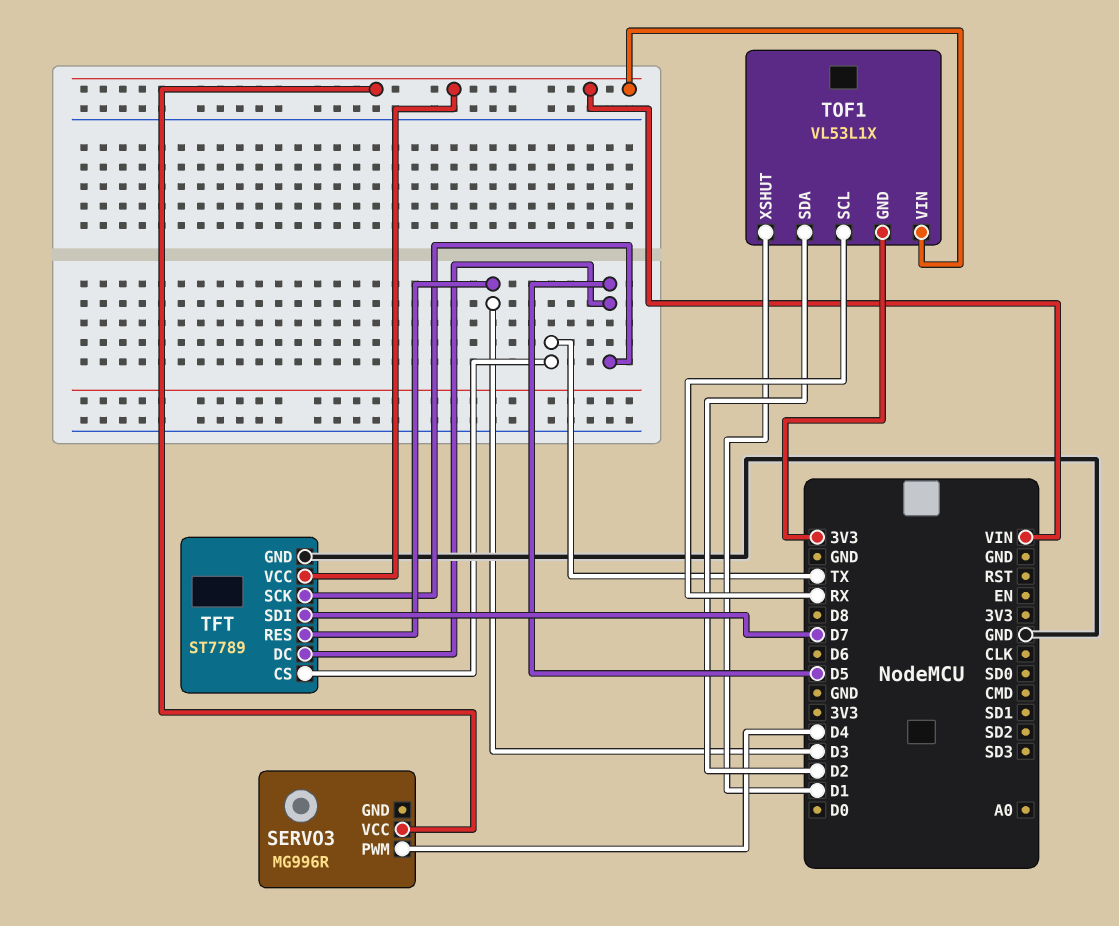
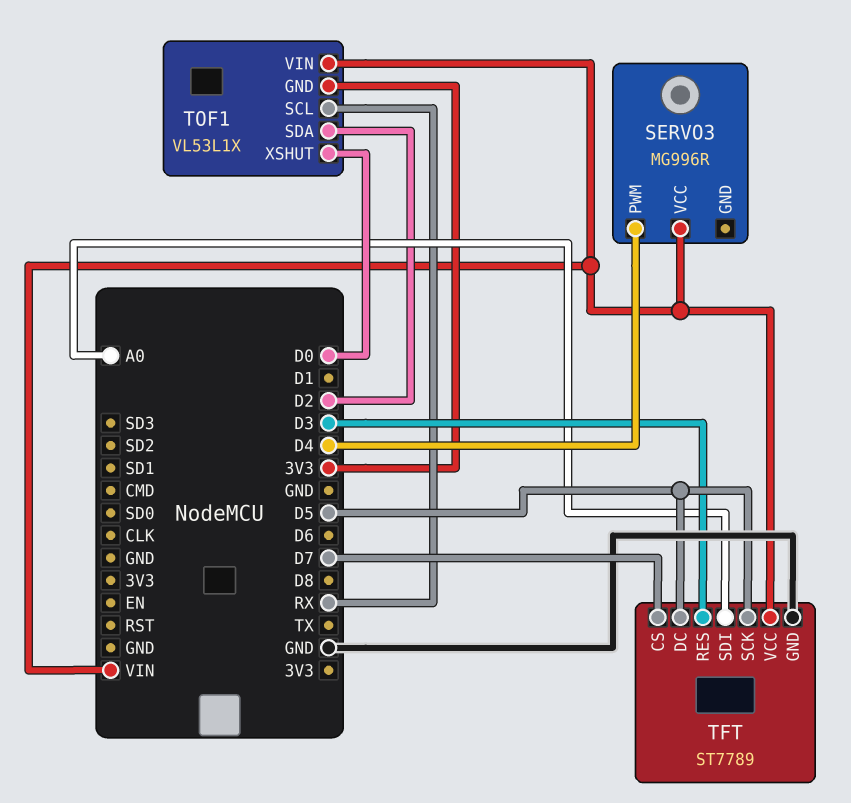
TFT pin CS: TX -> D7
TFT pin SDI: D7 -> A0
TOF1 pin XSHUT: D1 -> D0

